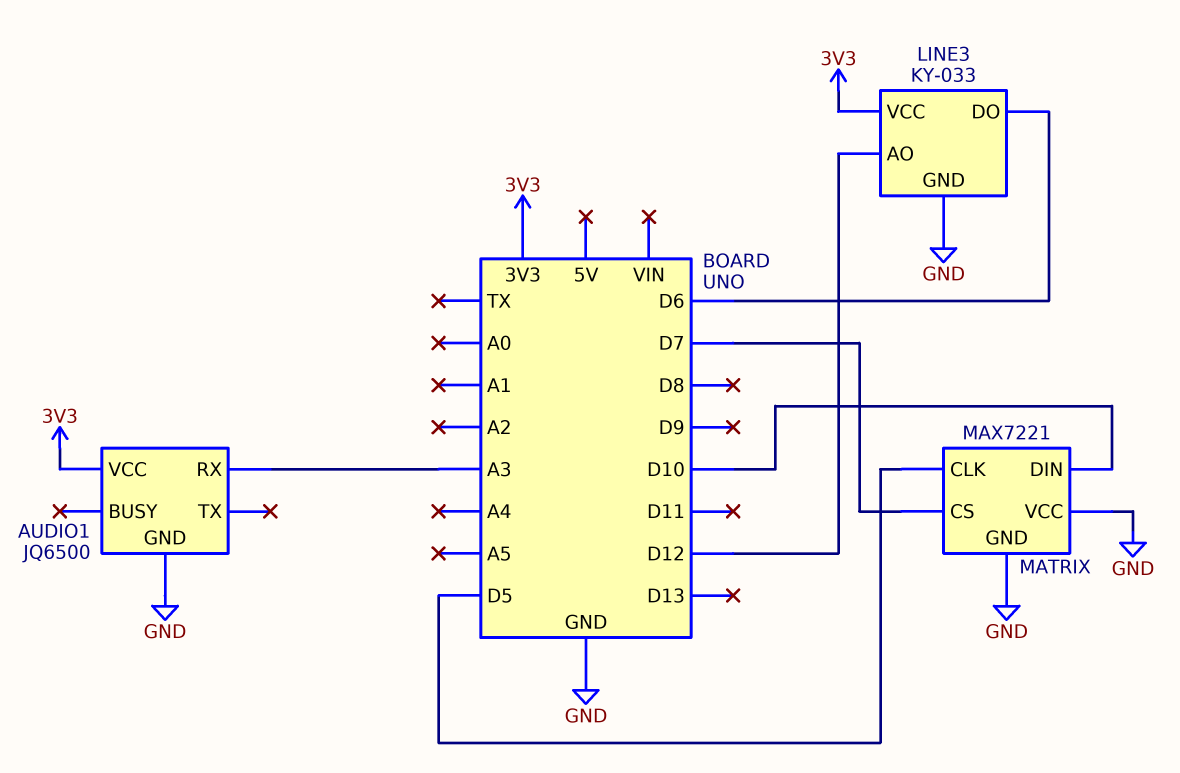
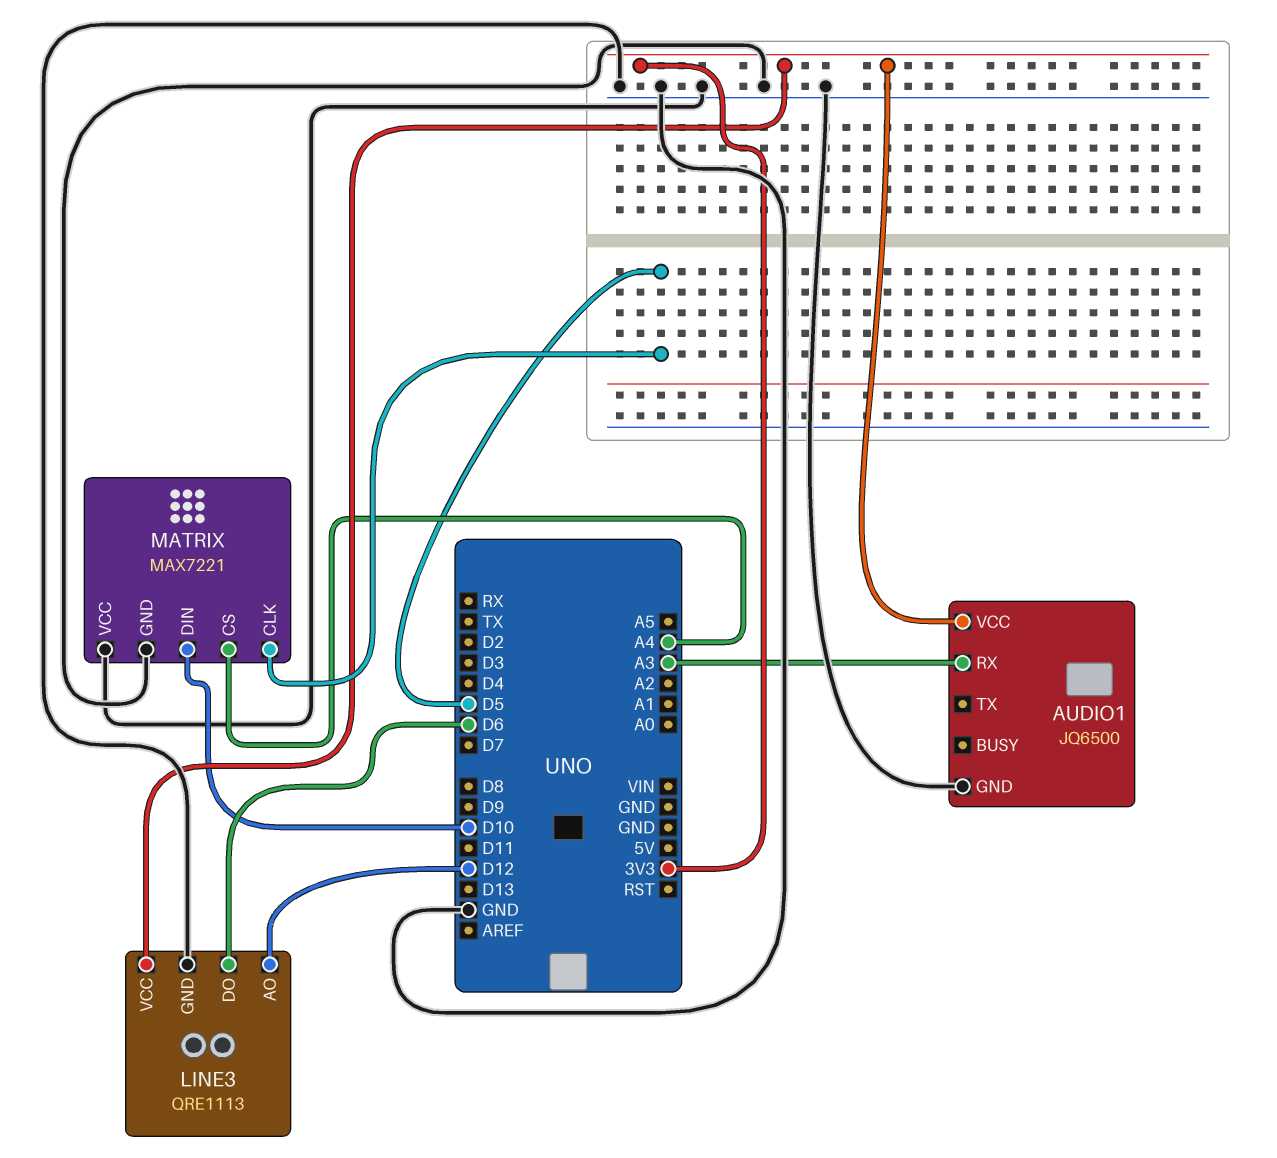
LINE3: KY-033 -> QRE1113
MATRIX pin CS: D7 -> A4

